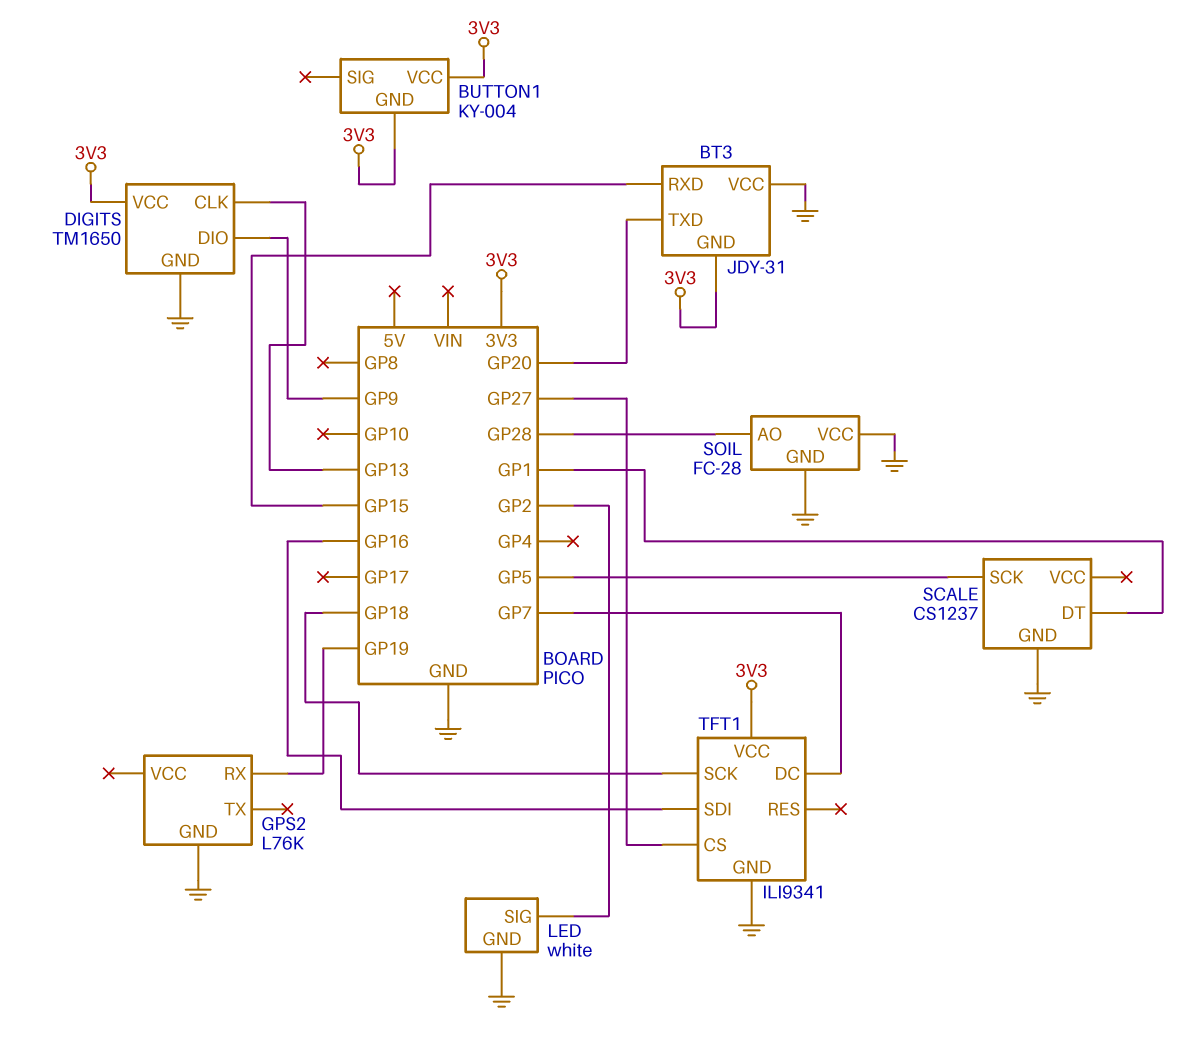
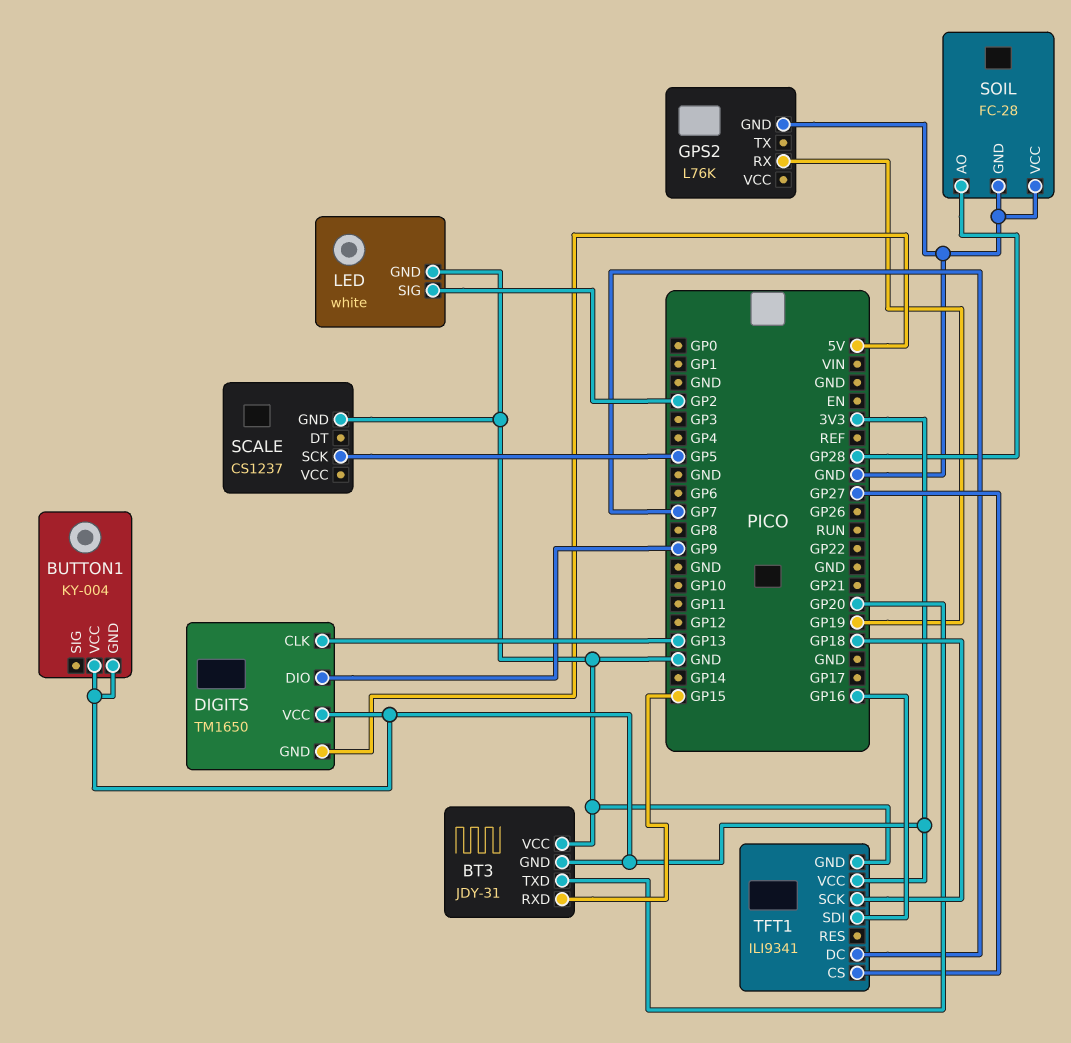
DIGITS pin GND: GND -> 5V
SCALE pin DT: GP1 -> none

